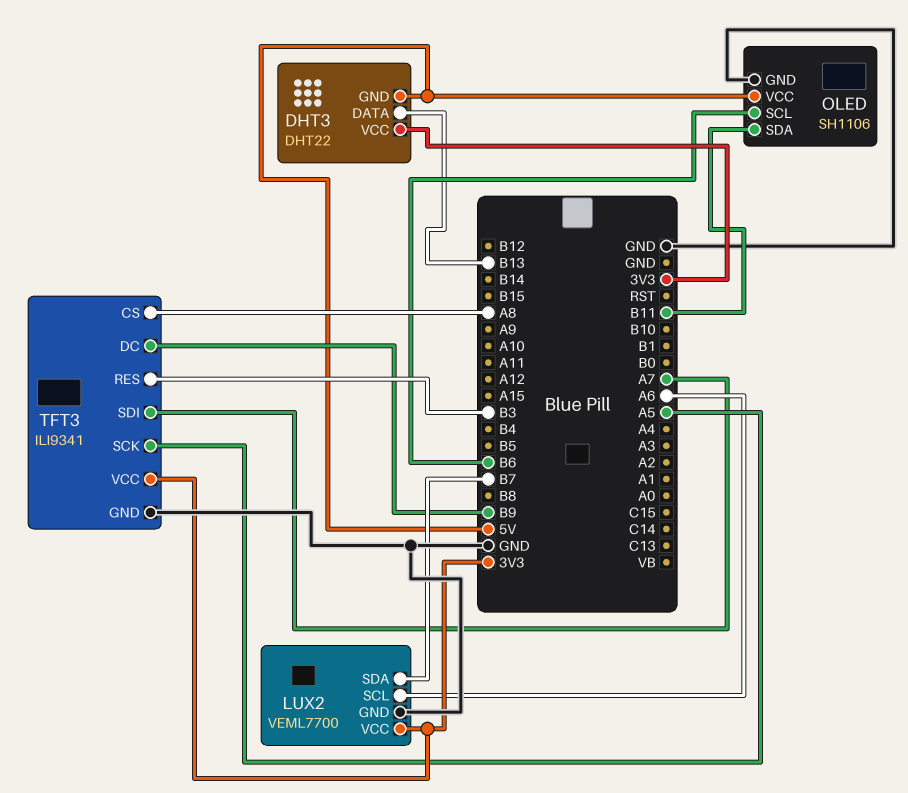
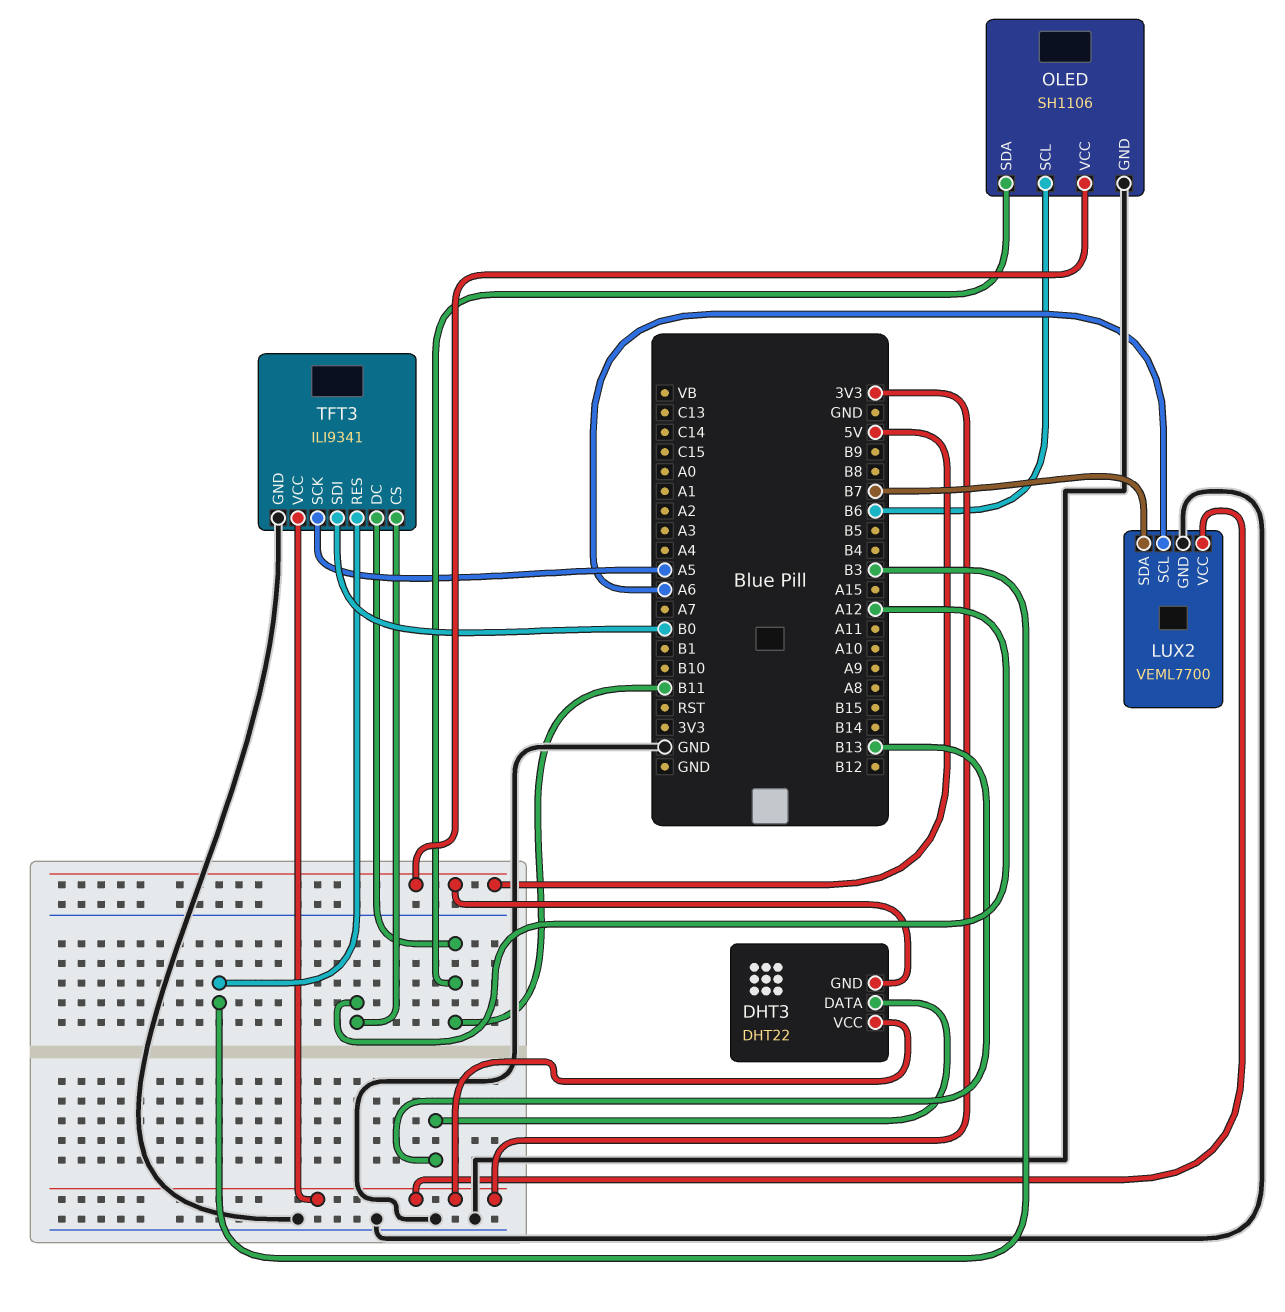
TFT3 pin CS: A8 -> A12
TFT3 pin DC: B9 -> B11
TFT3 pin SDI: A7 -> B0

